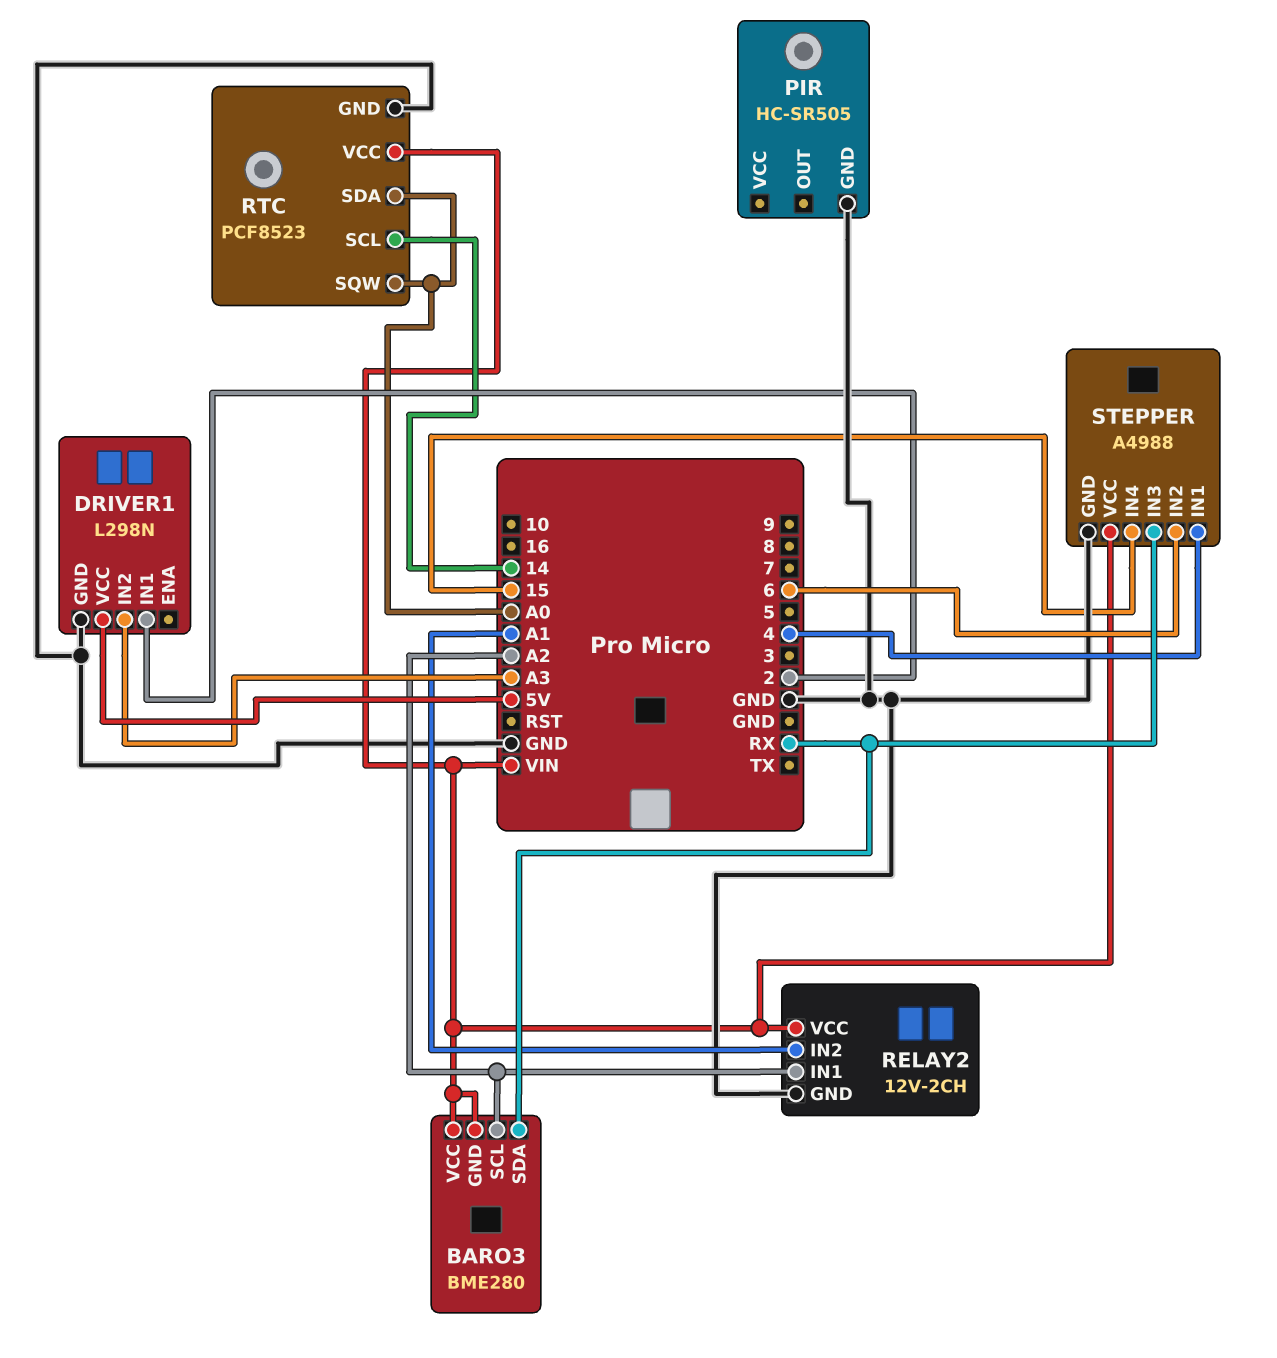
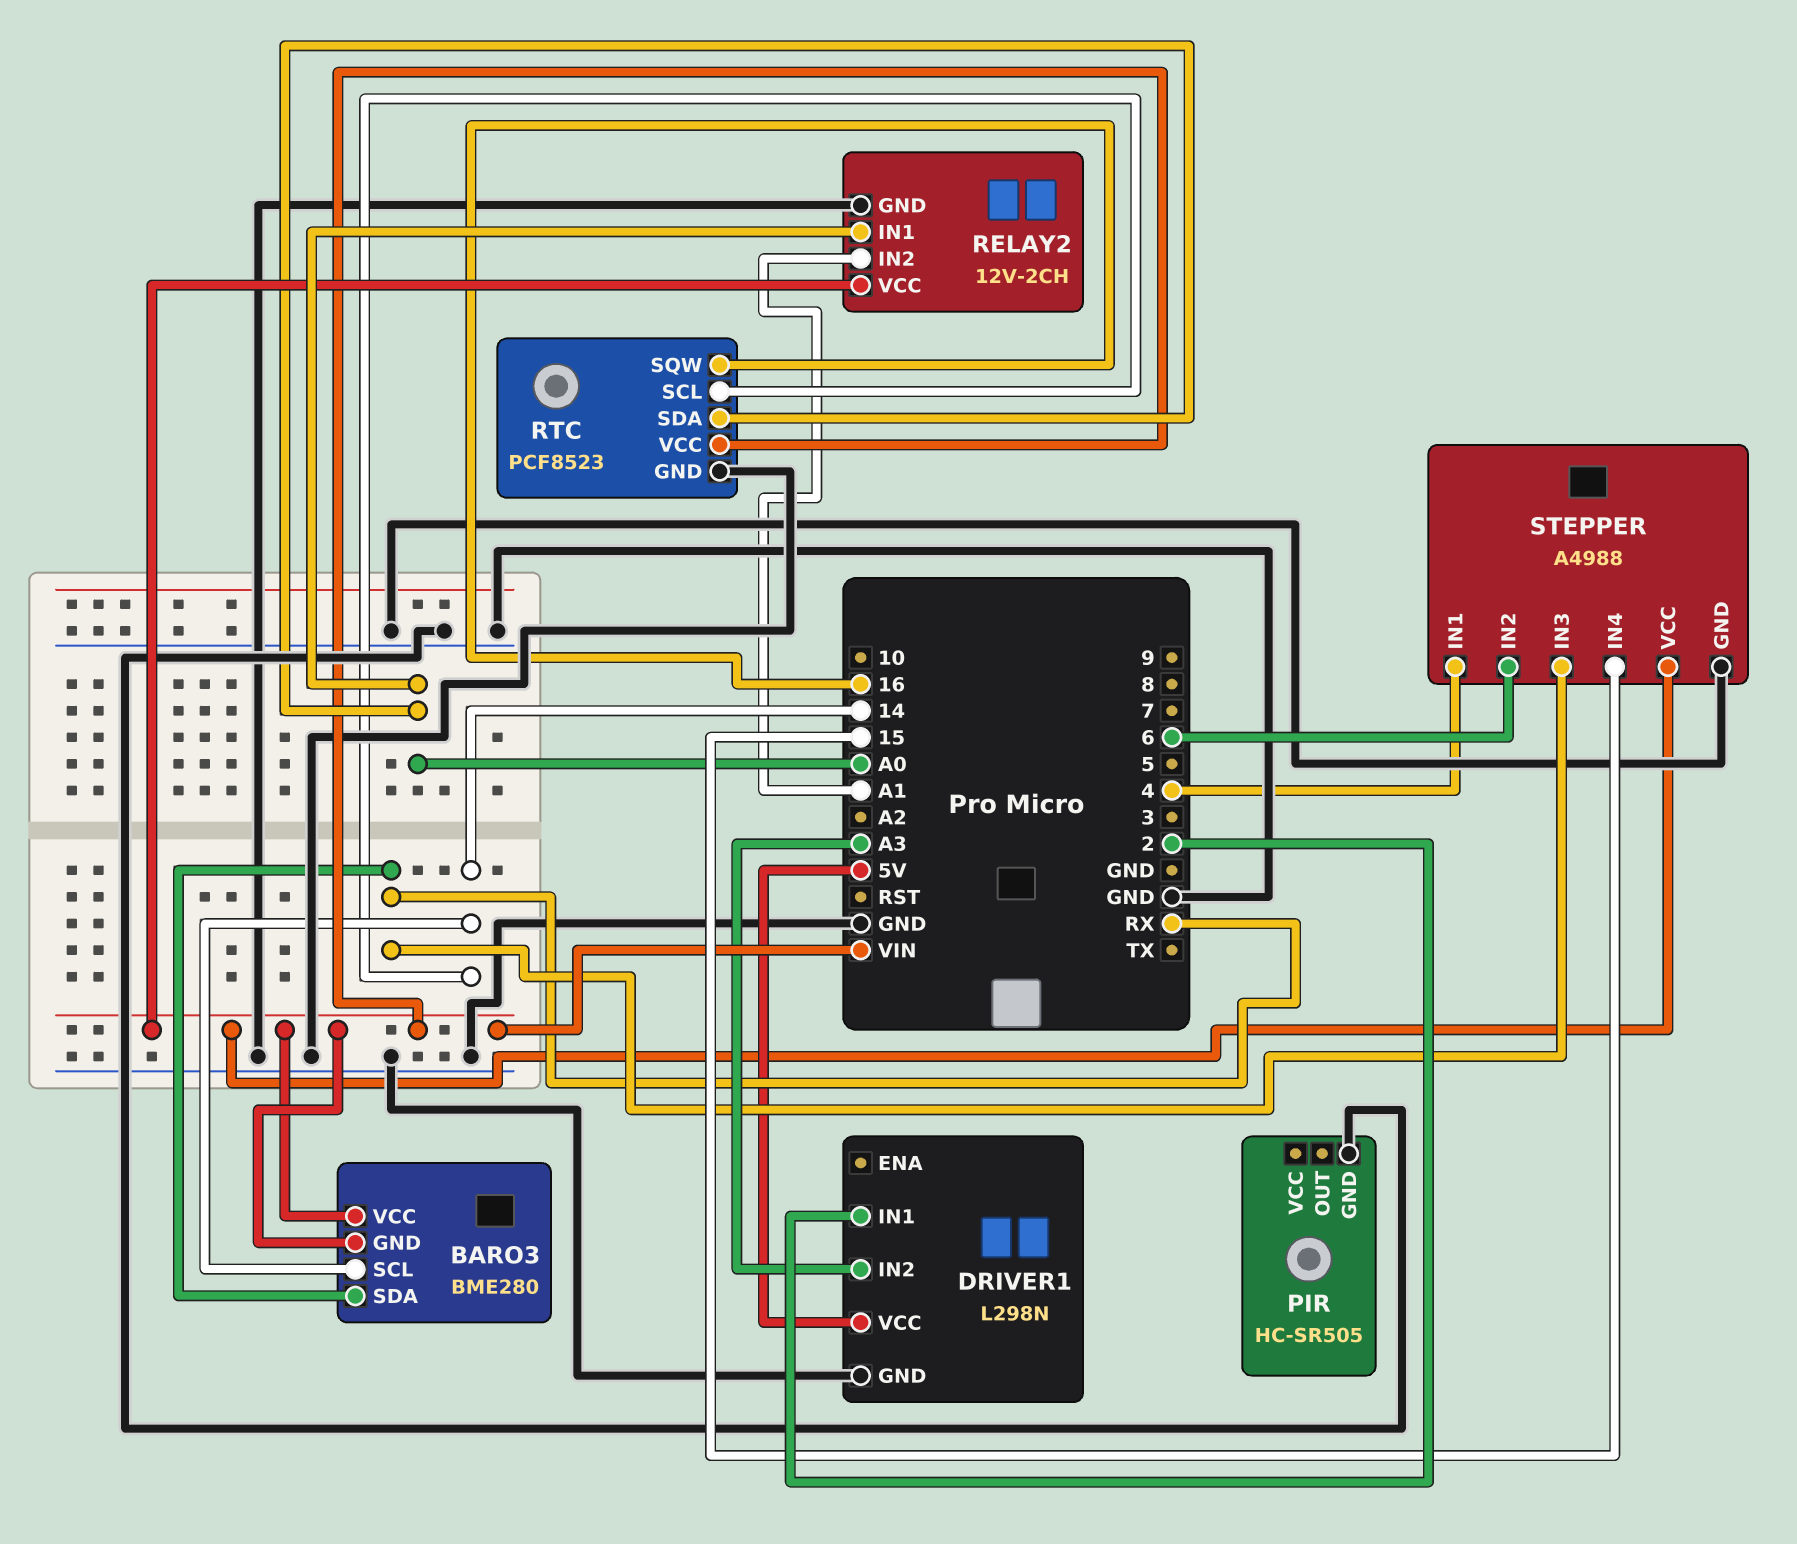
BARO3 pin SCL: A2 -> 14
RELAY2 pin IN1: A2 -> A0
RTC pin SQW: A0 -> 16

